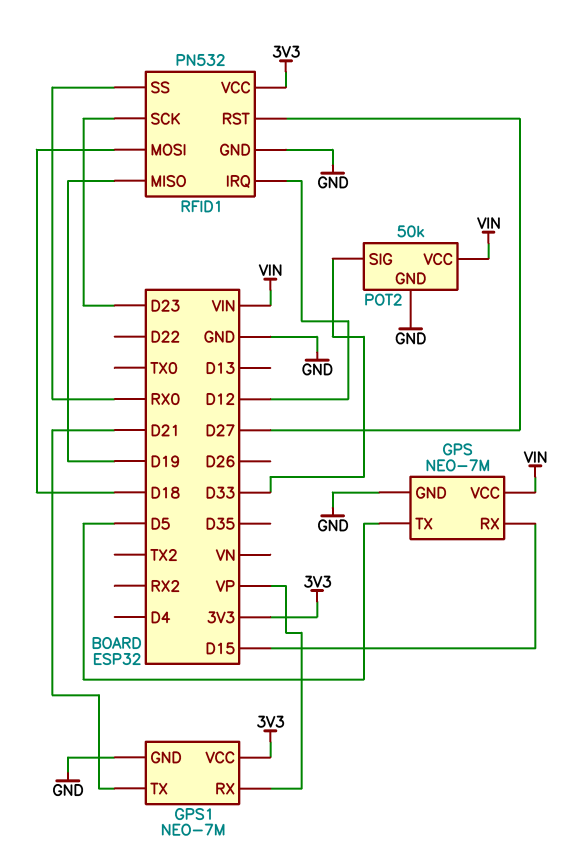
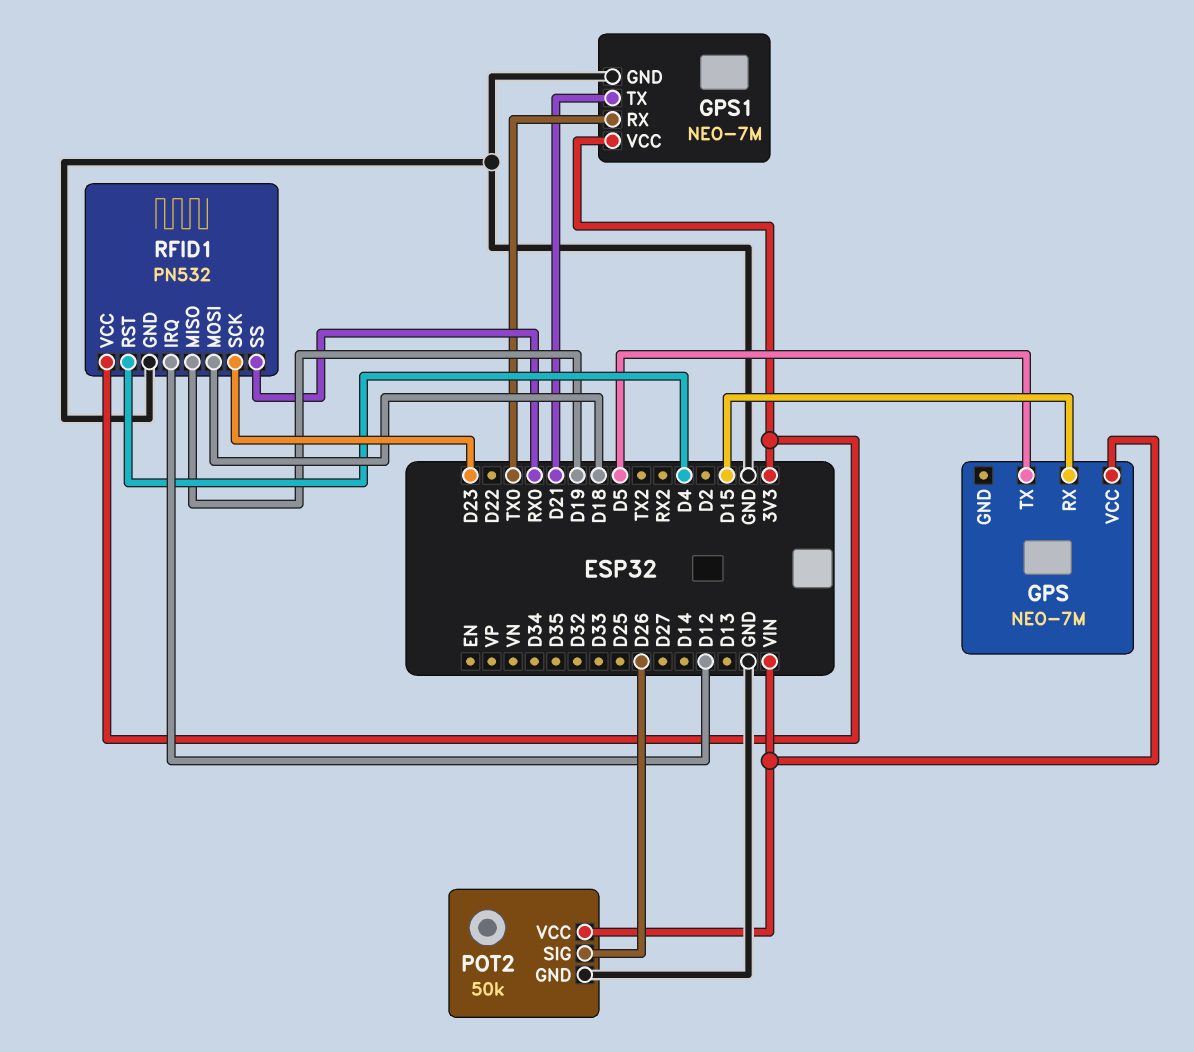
GPS pin GND: GND -> none
GPS1 pin RX: VP -> TX0
POT2 pin SIG: D33 -> D26
RFID1 pin RST: D27 -> D4

